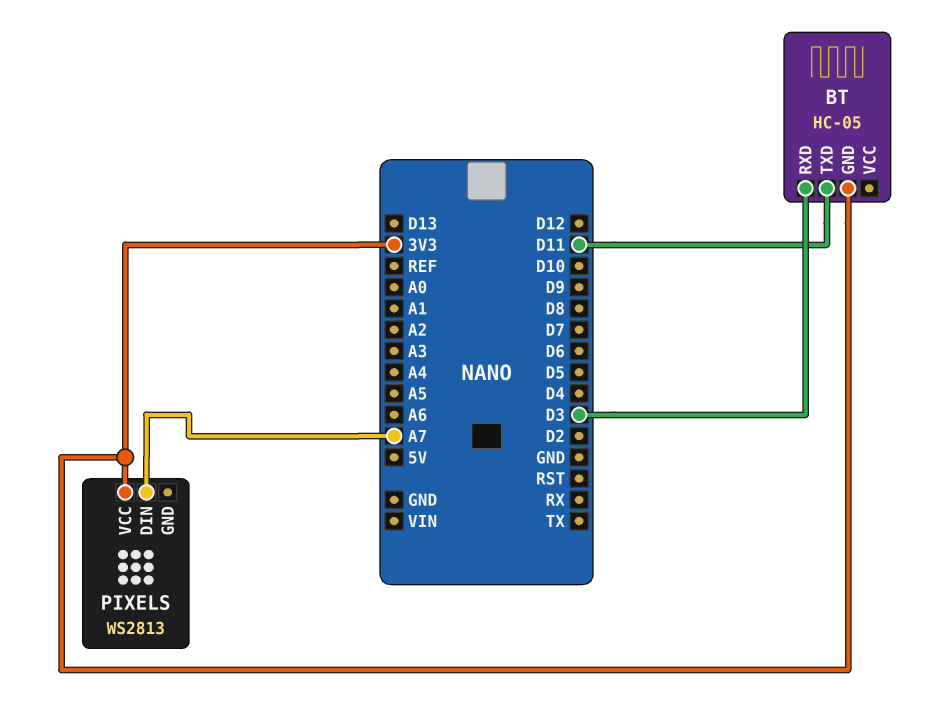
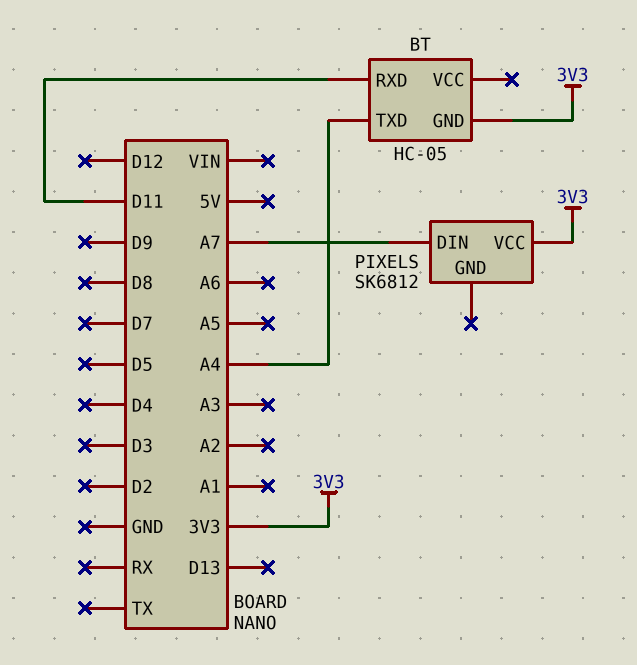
BT pin RXD: D3 -> D11
BT pin TXD: D11 -> A4
PIXELS: WS2813 -> SK6812

